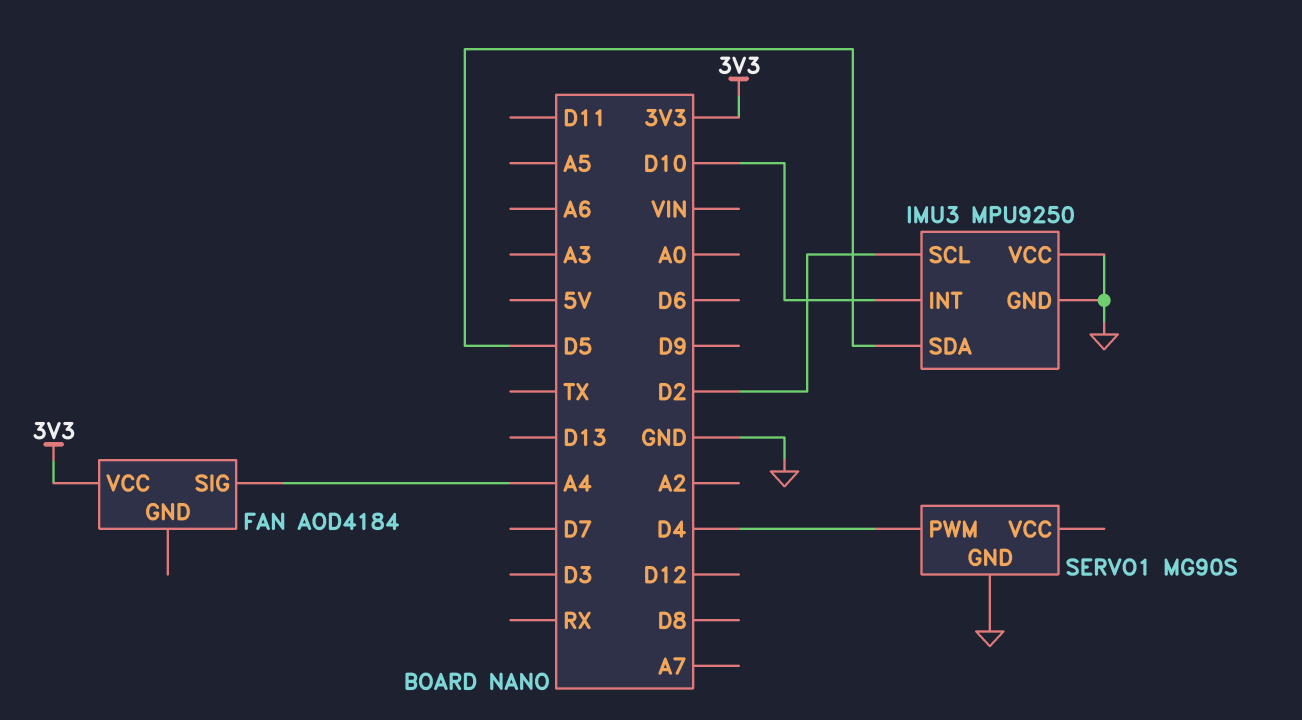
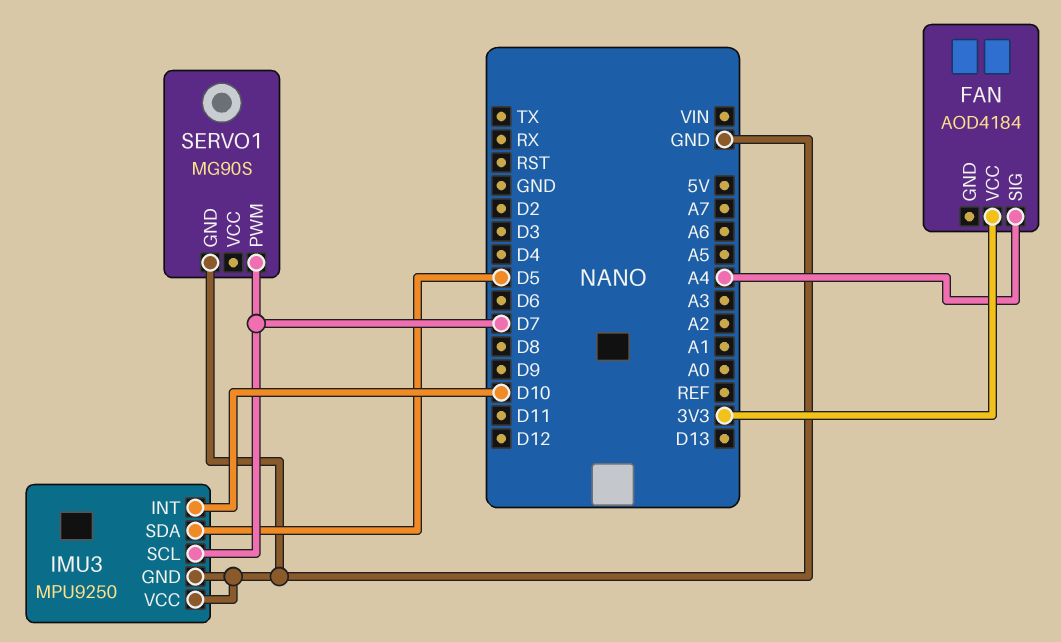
IMU3 pin SCL: D2 -> D7
SERVO1 pin PWM: D4 -> D7

